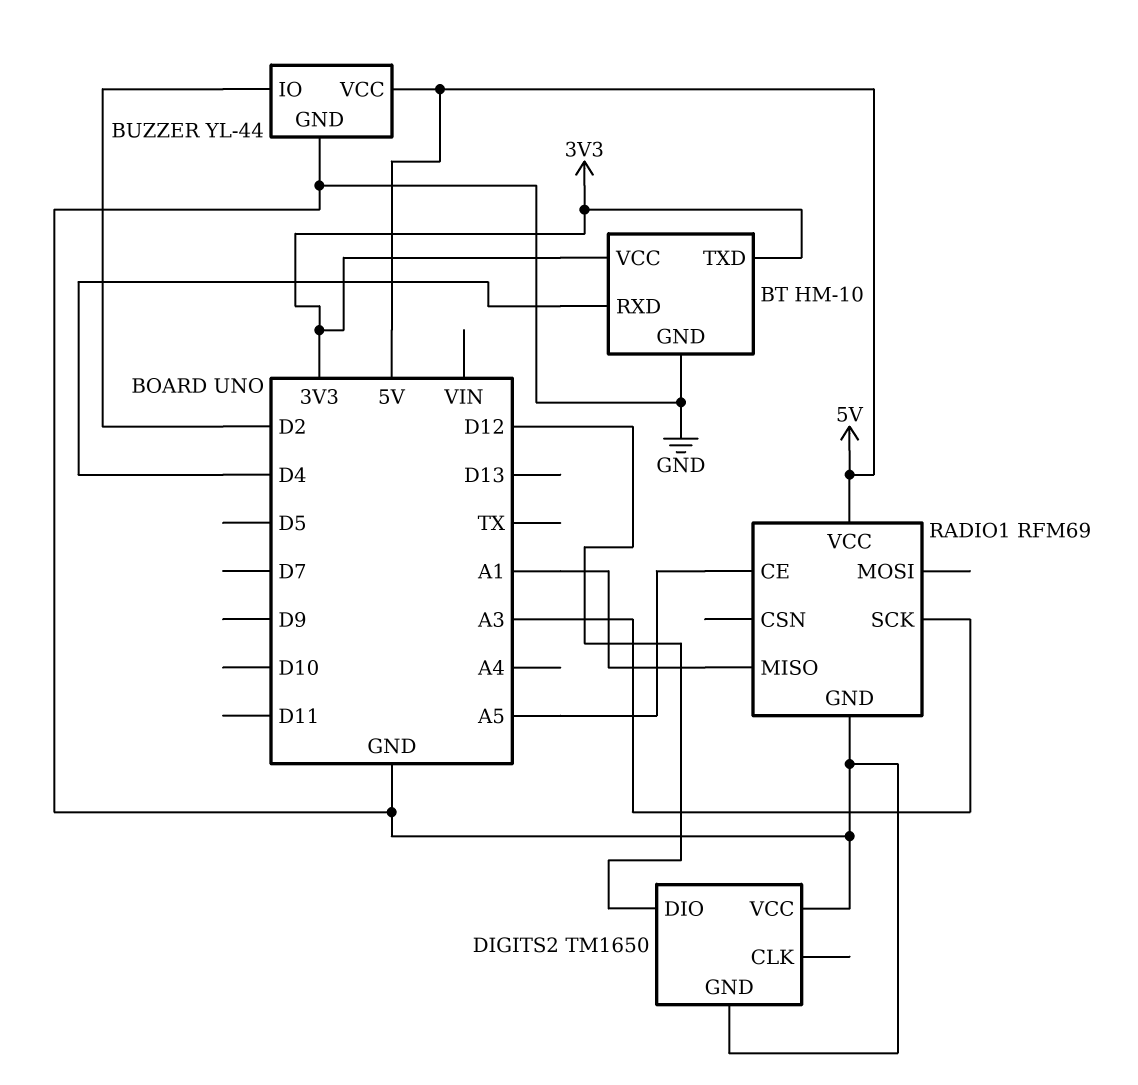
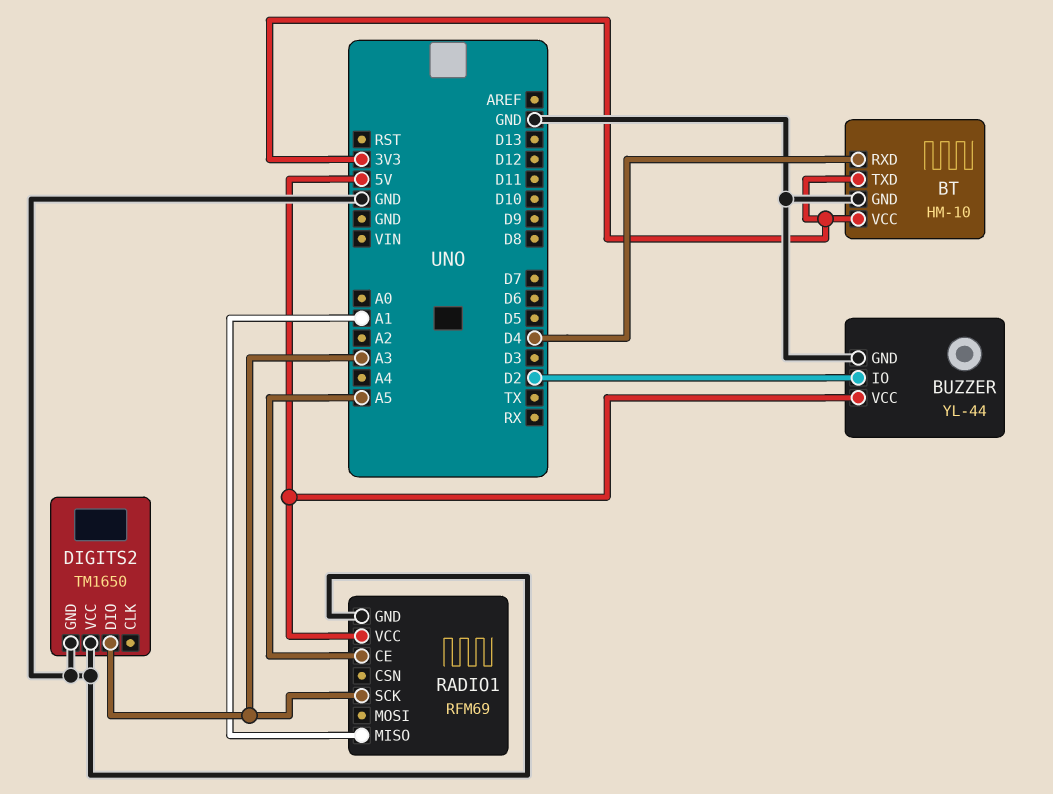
DIGITS2 pin DIO: D12 -> A3

